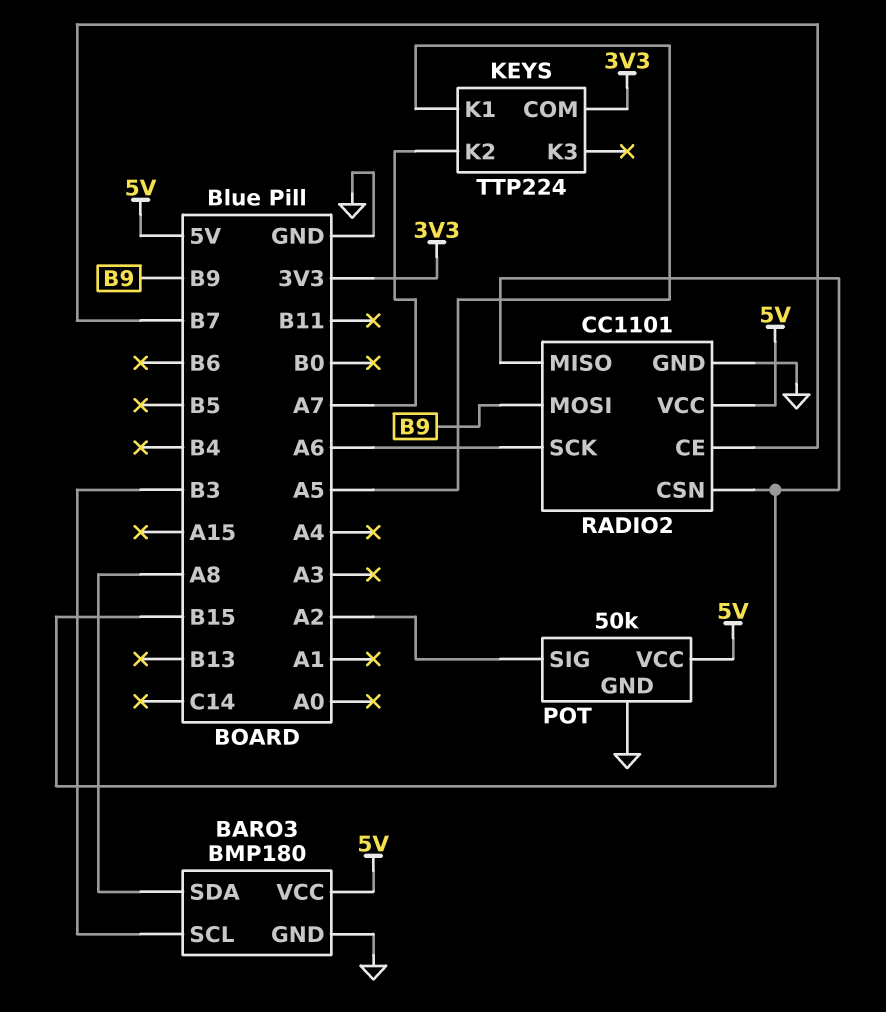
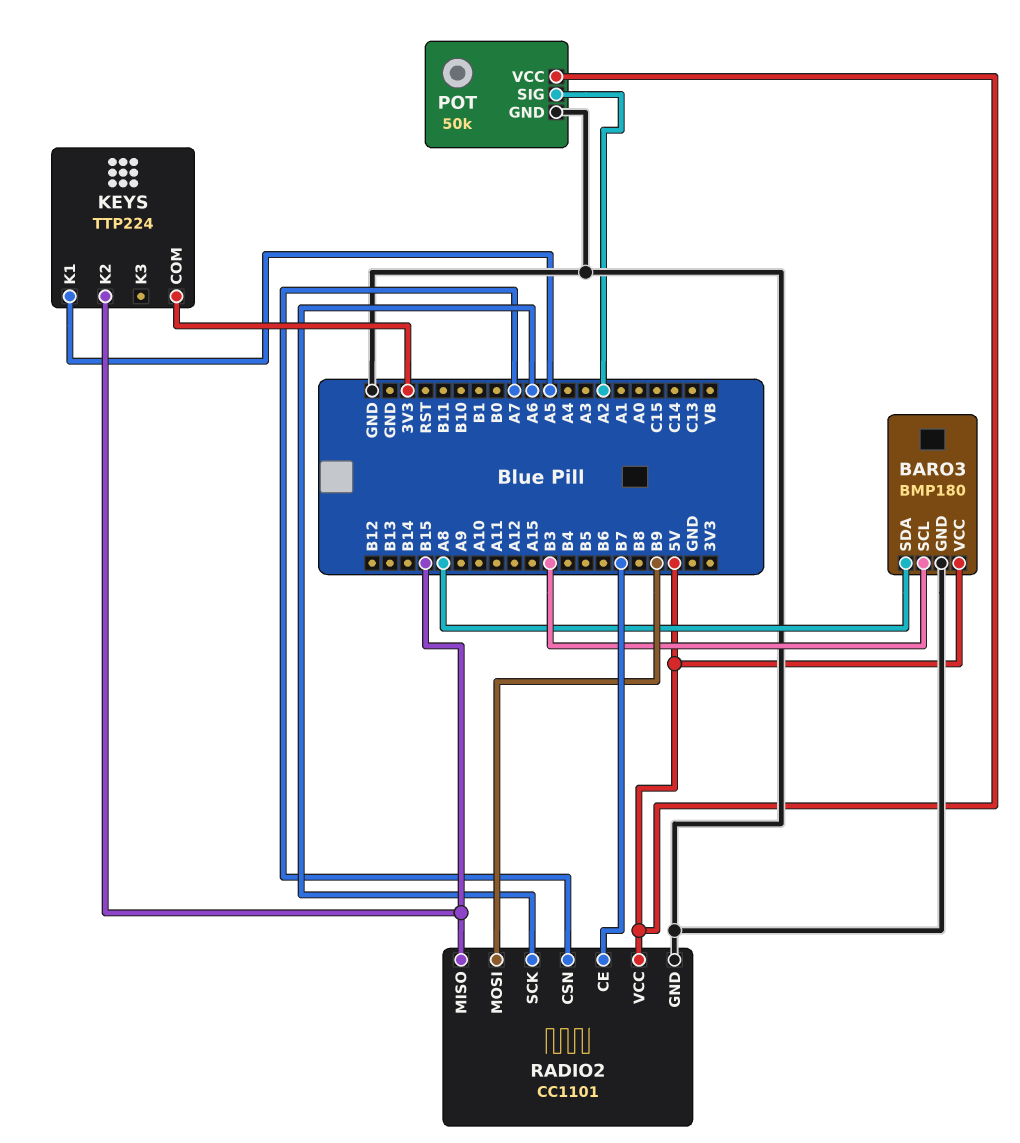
KEYS pin K2: A7 -> B15
RADIO2 pin CSN: B15 -> A7

